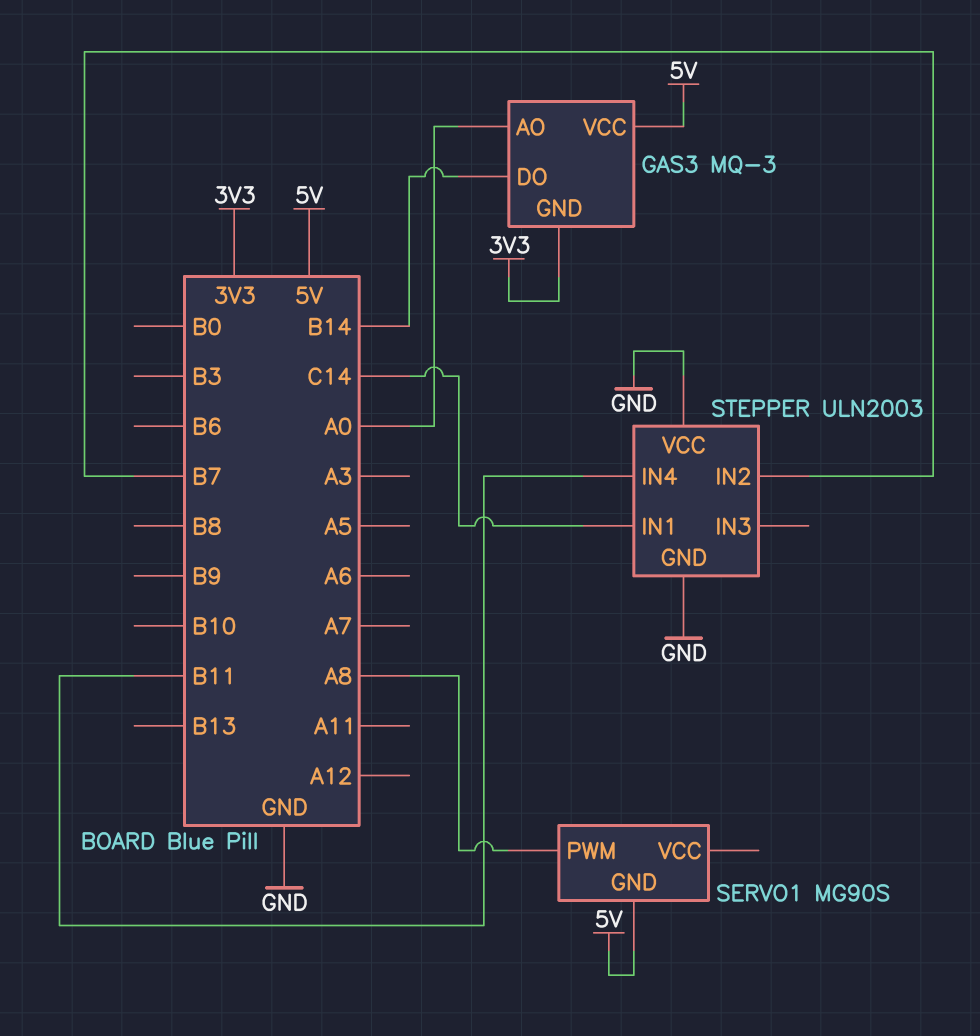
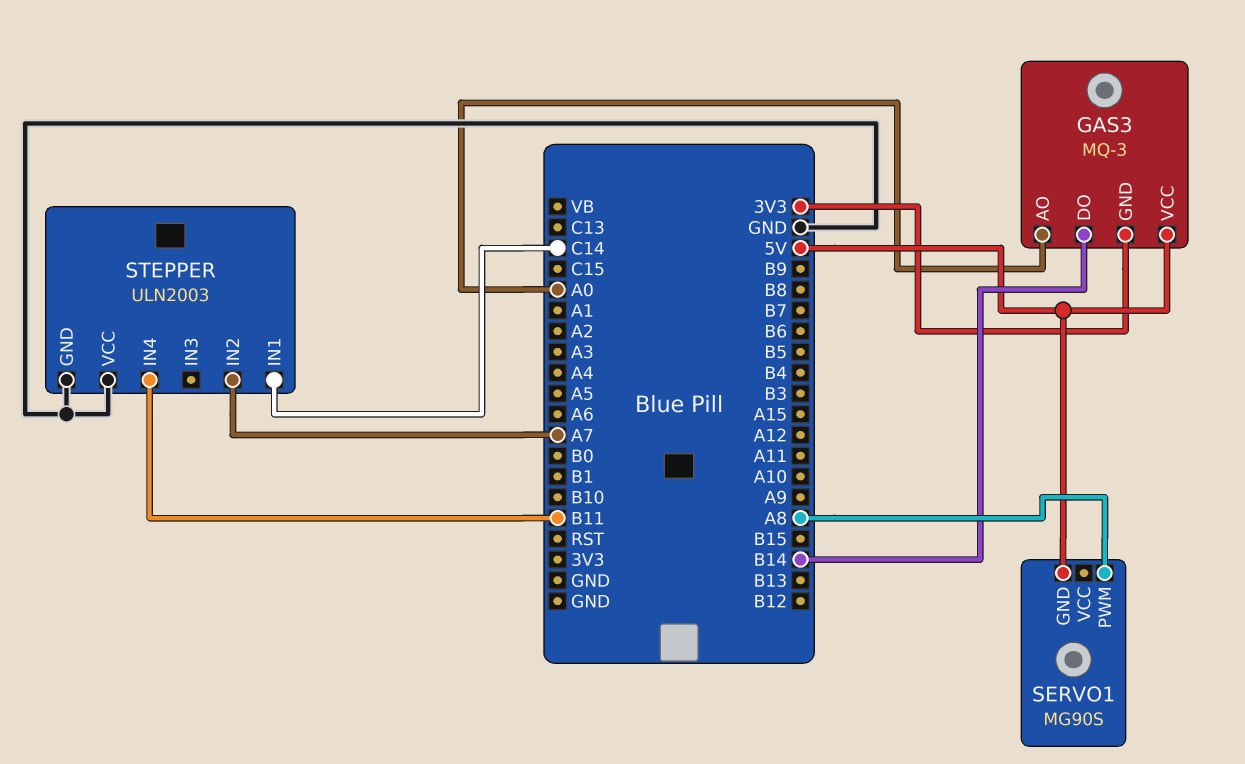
STEPPER pin IN2: B7 -> A7

